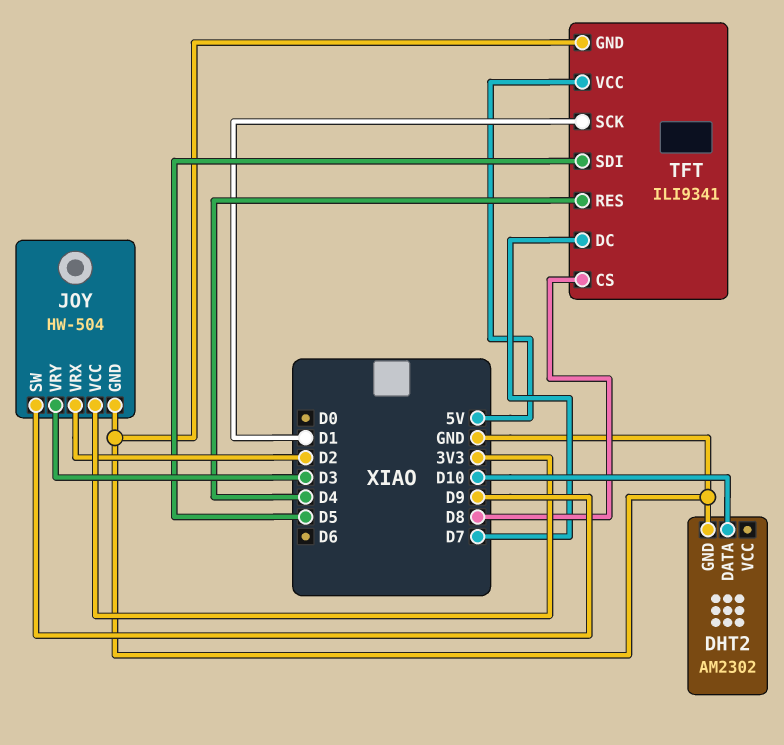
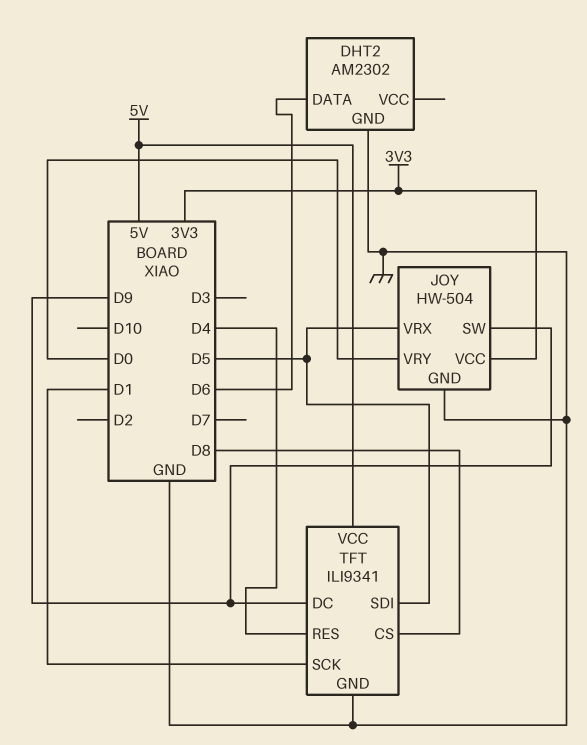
DHT2 pin DATA: D10 -> D6
JOY pin VRX: D2 -> D5
JOY pin VRY: D3 -> D0
TFT pin DC: D7 -> D9

